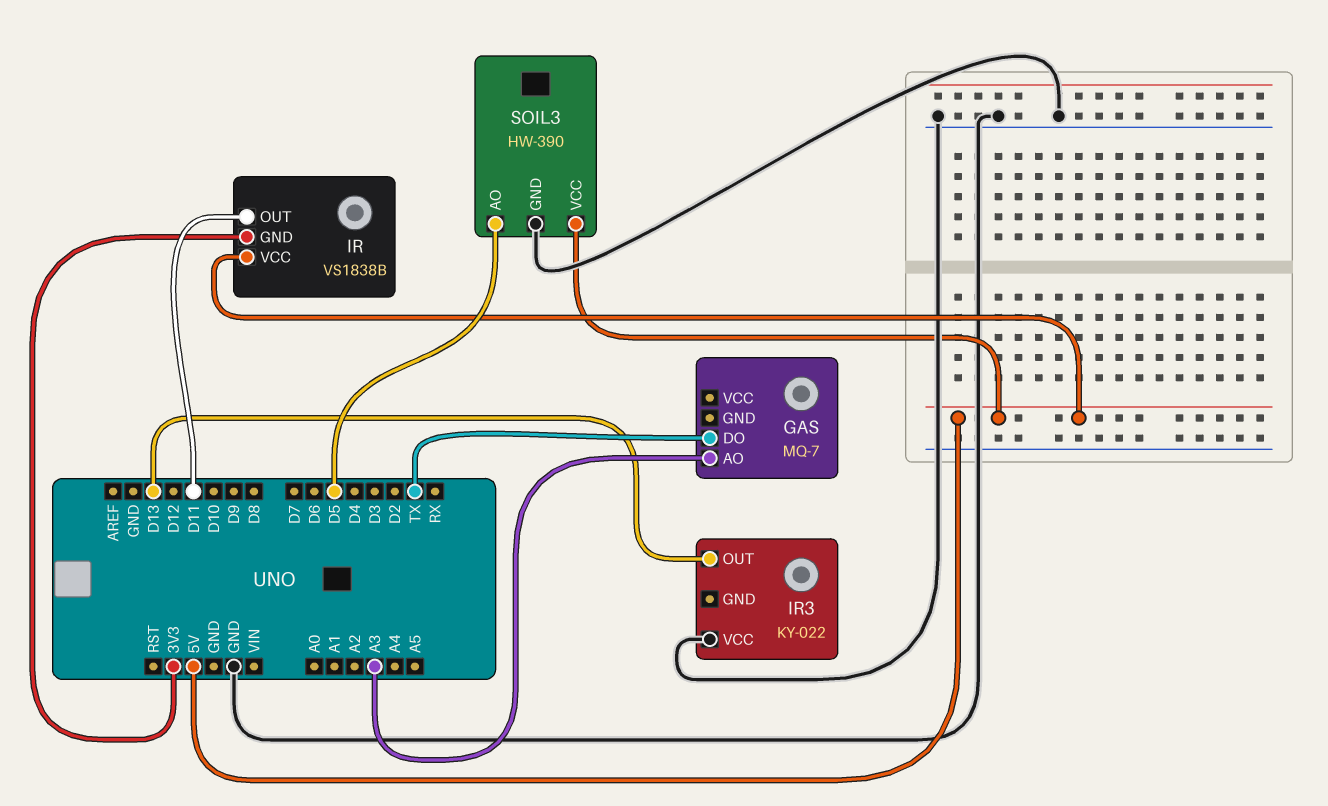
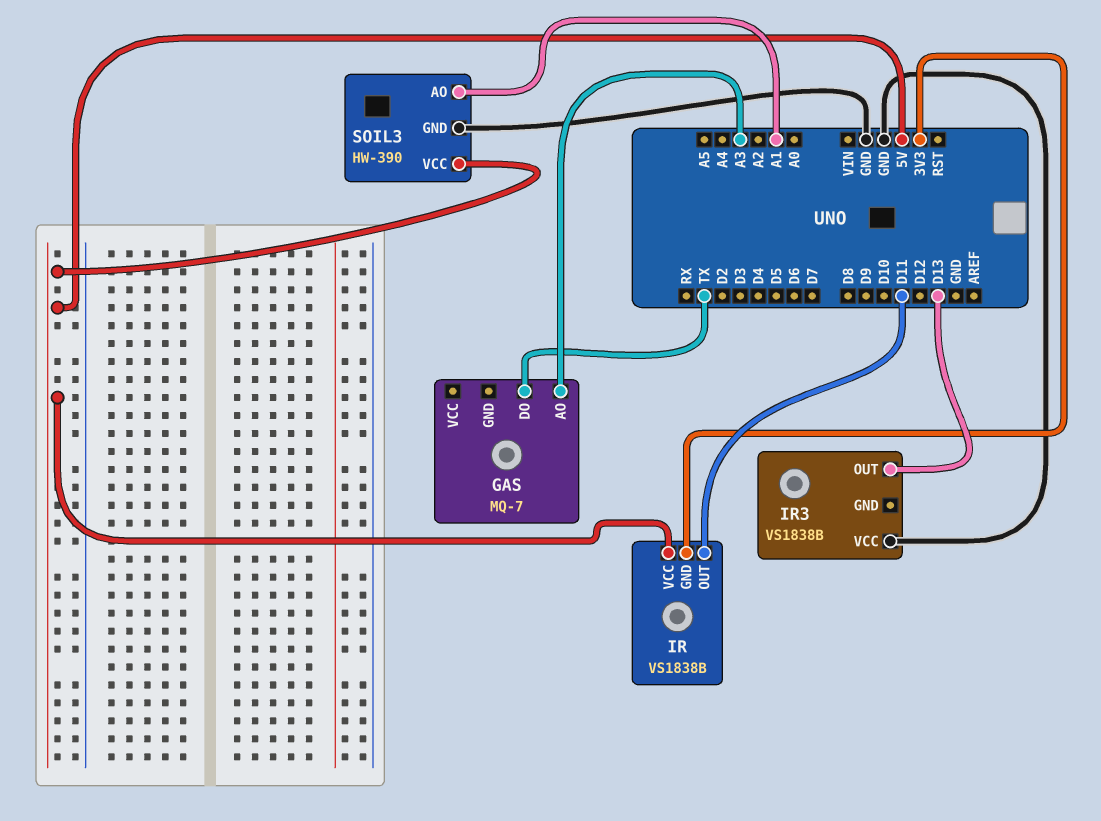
IR3: KY-022 -> VS1838B
SOIL3 pin AO: D5 -> A1

